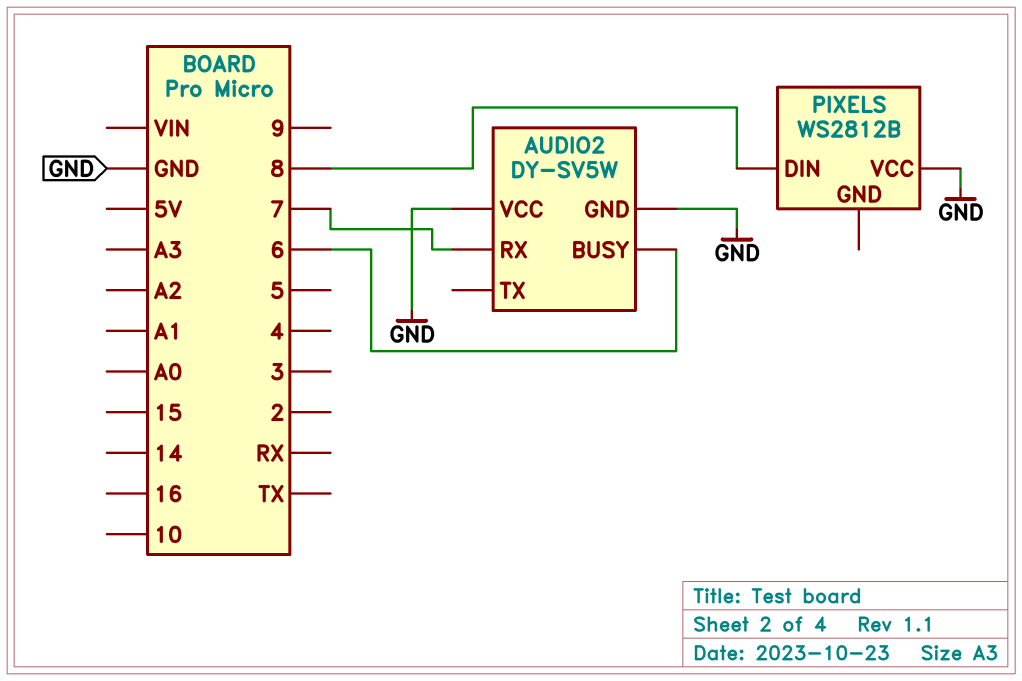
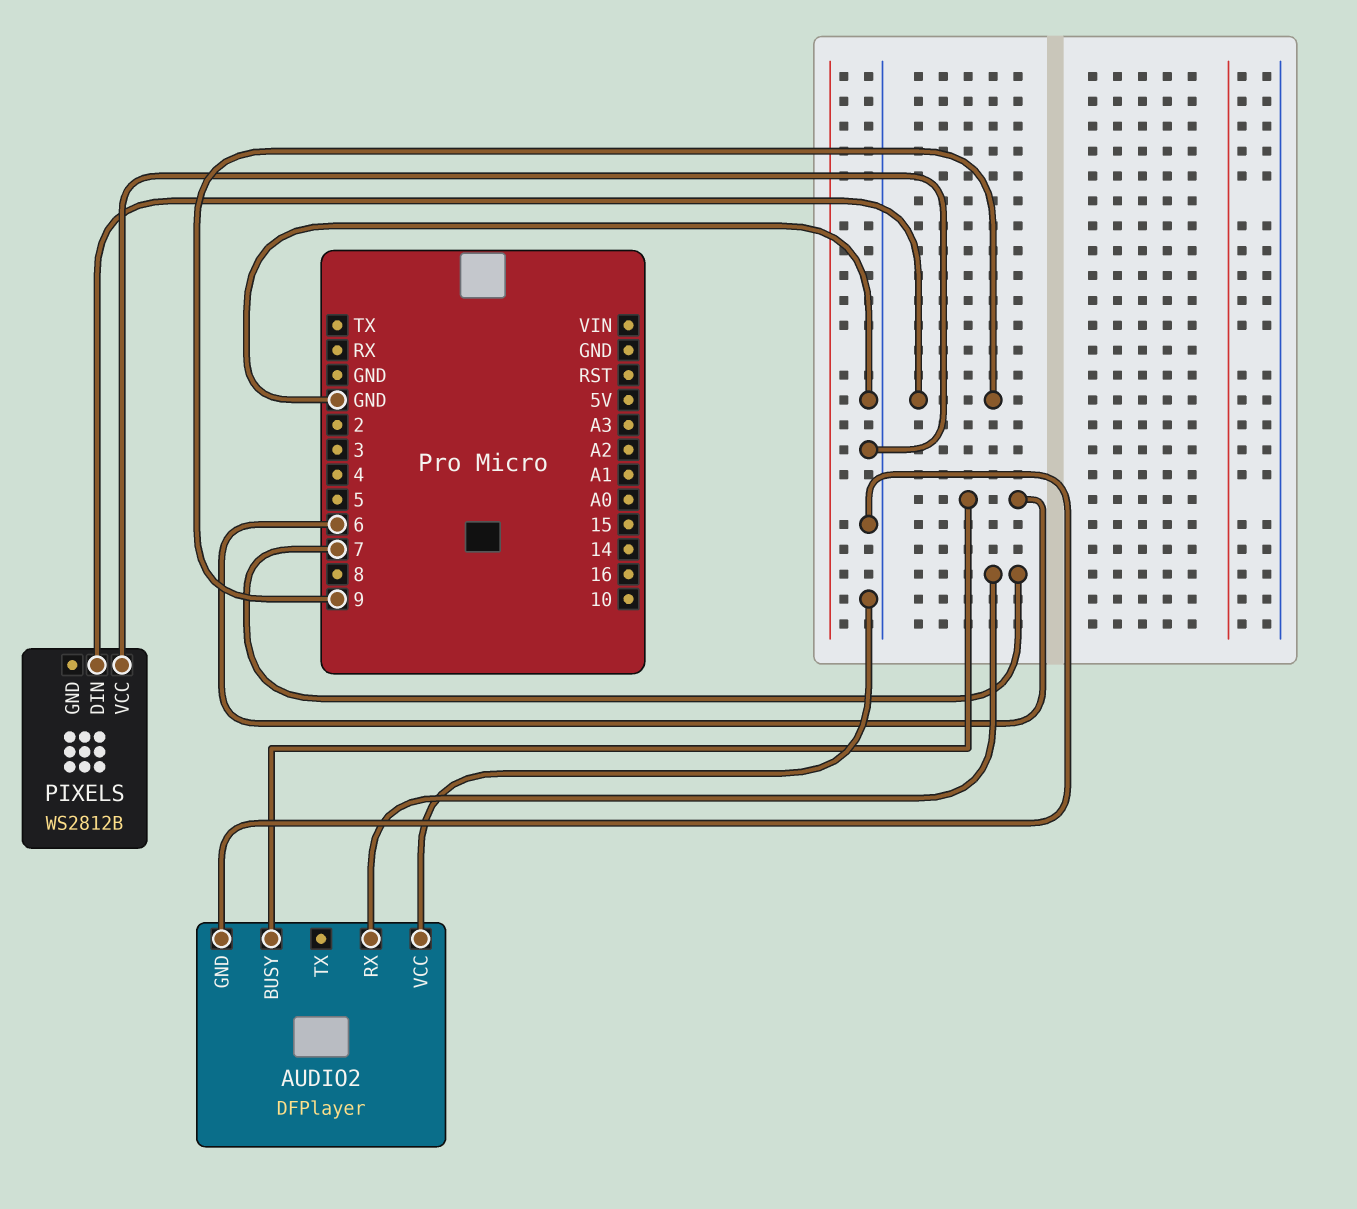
AUDIO2: DY-SV5W -> DFPlayer
PIXELS pin DIN: 8 -> 9

